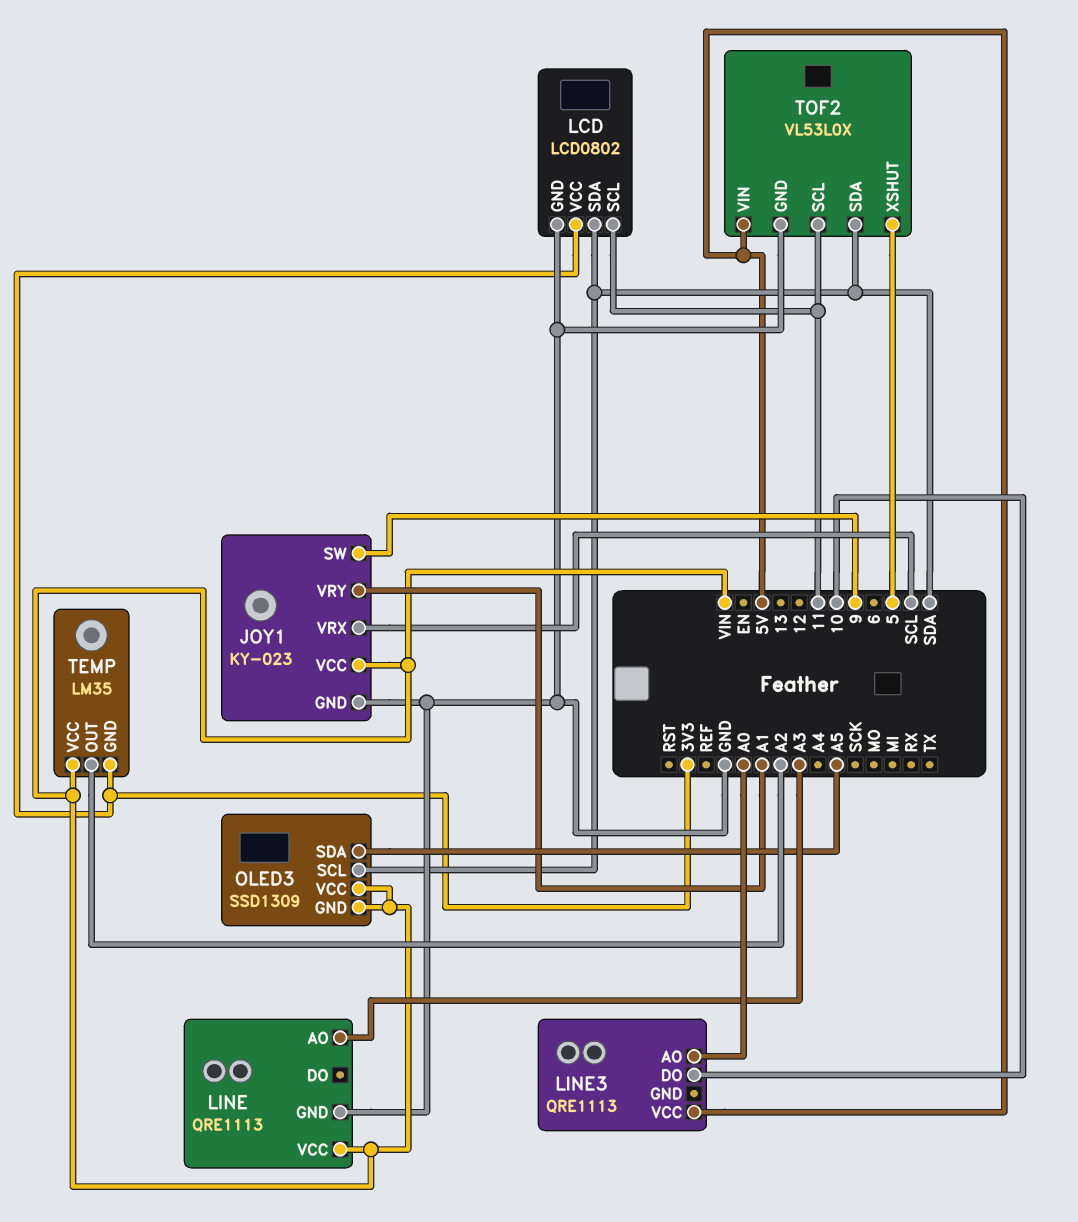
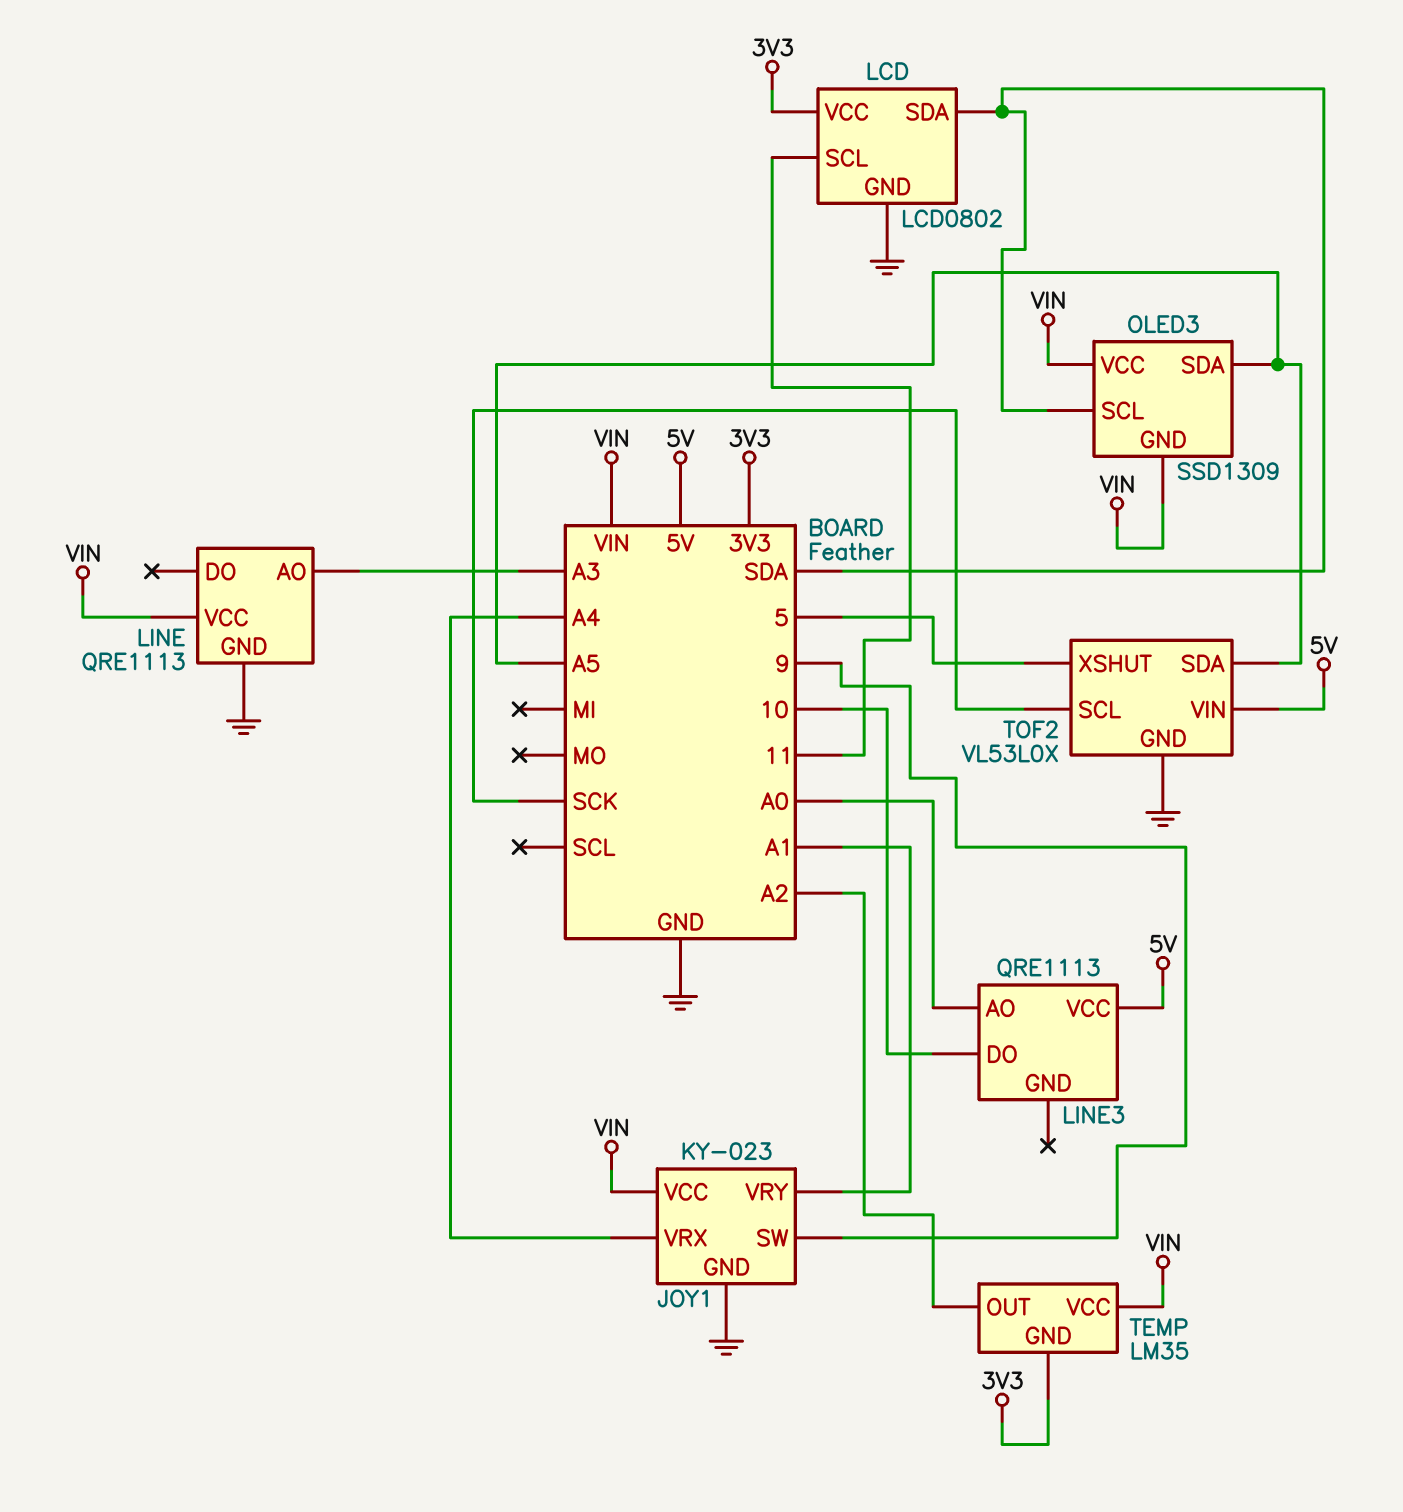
JOY1 pin VRX: SCL -> A4
TOF2 pin SCL: 11 -> SCK
TOF2 pin SDA: SDA -> A5

